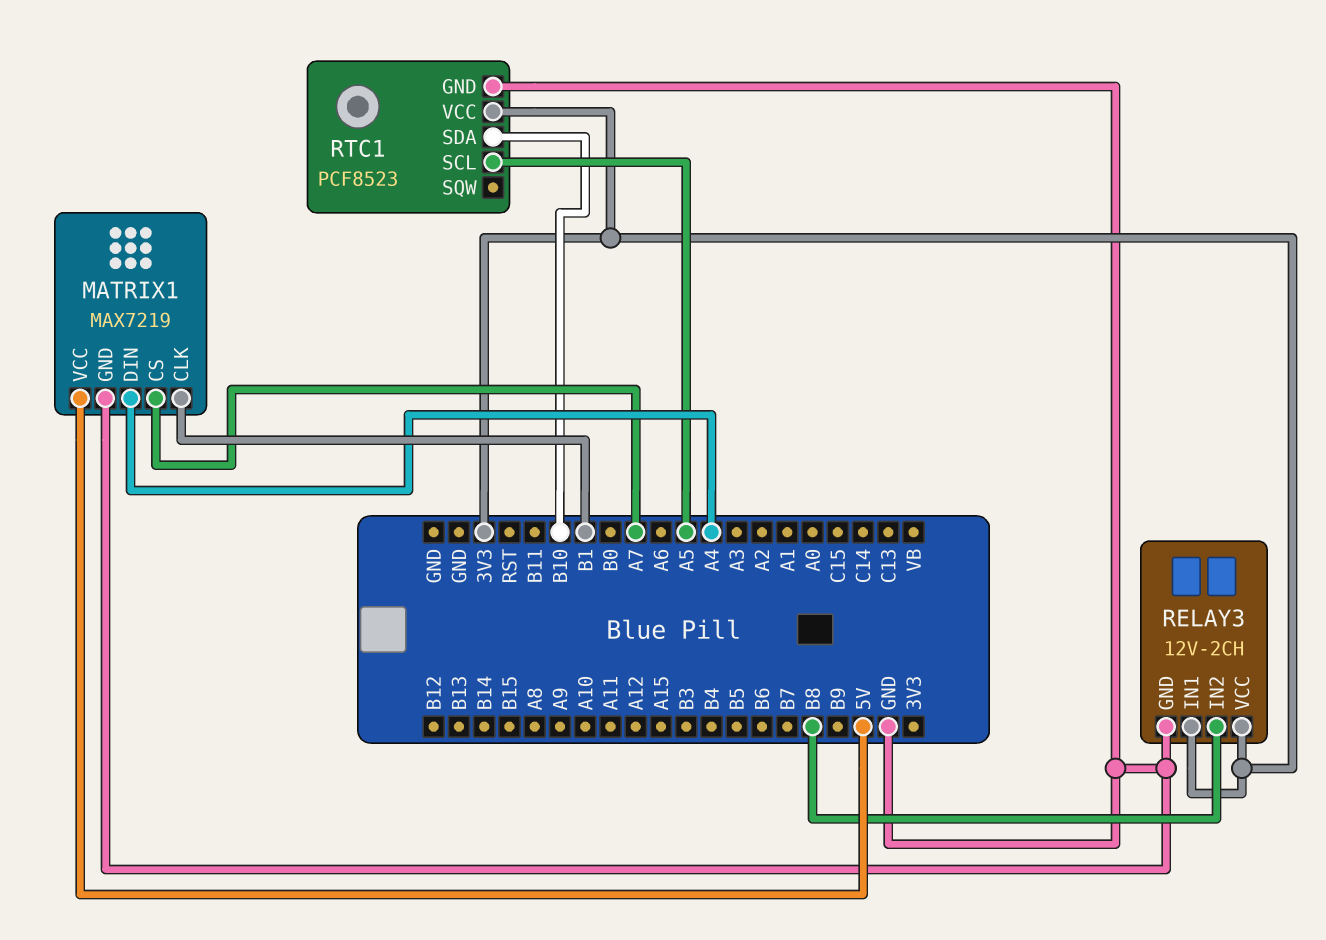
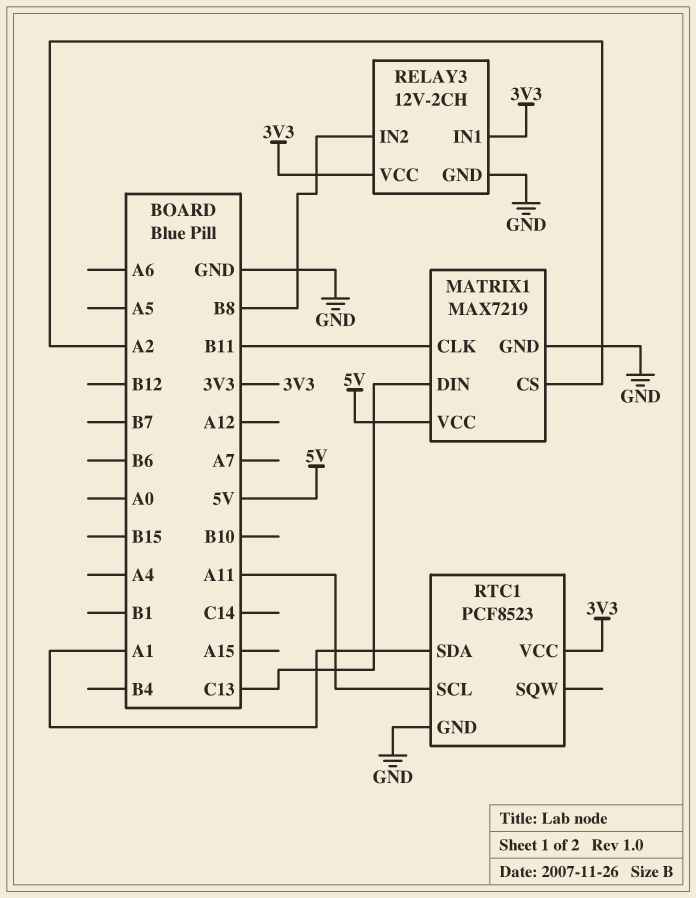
MATRIX1 pin CLK: B1 -> B11
MATRIX1 pin CS: A7 -> A2
MATRIX1 pin DIN: A4 -> C13
RTC1 pin SCL: A5 -> A11
RTC1 pin SDA: B10 -> A1

